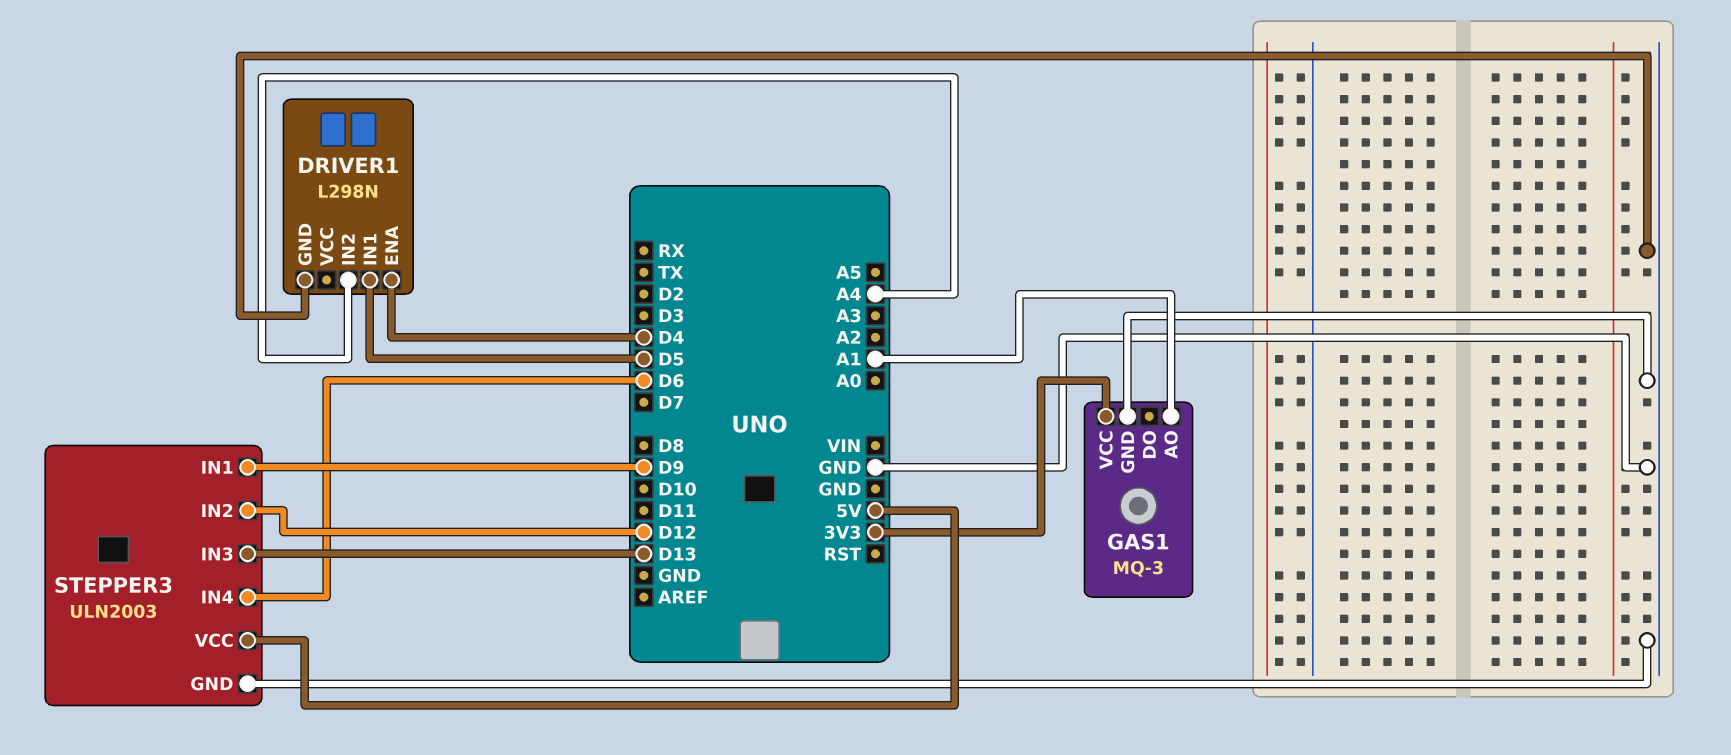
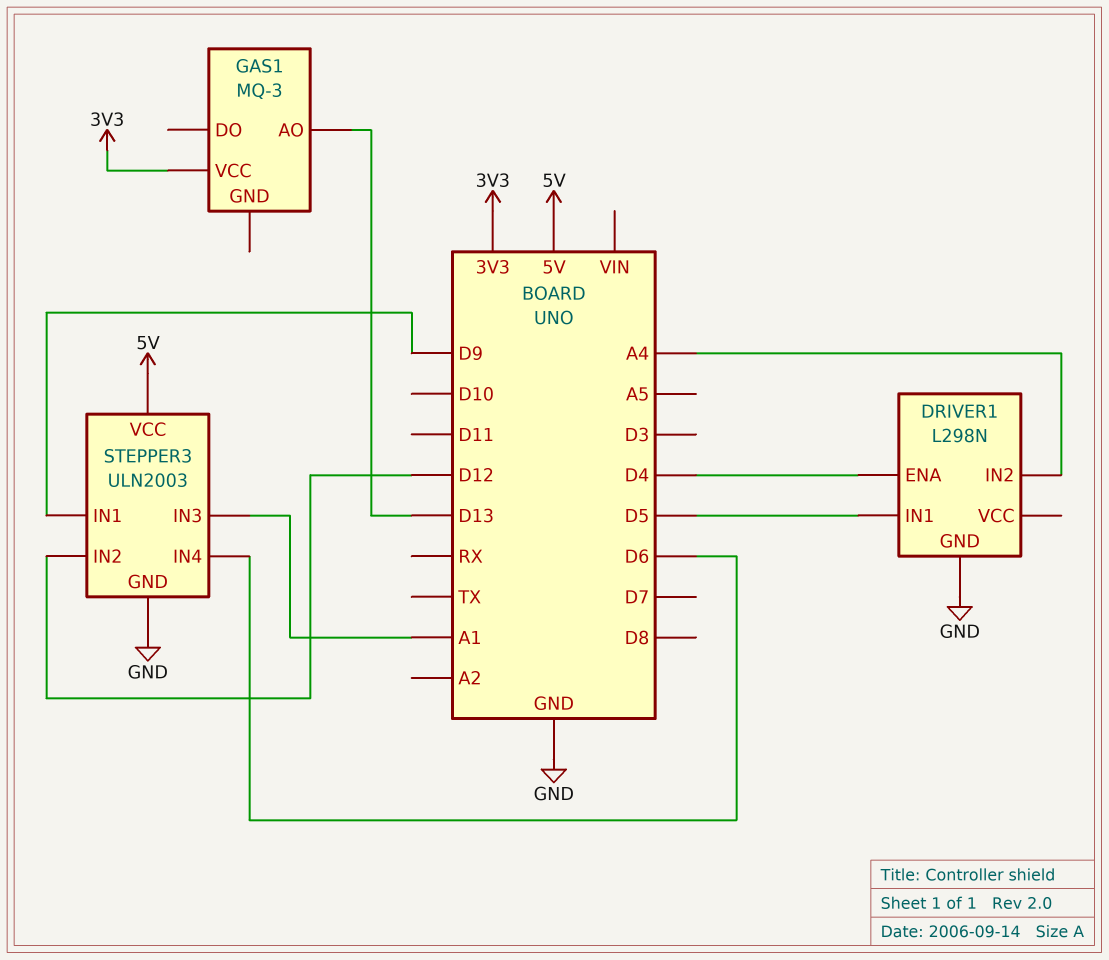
GAS1 pin AO: A1 -> D13
GAS1 pin GND: GND -> none
STEPPER3 pin IN3: D13 -> A1

